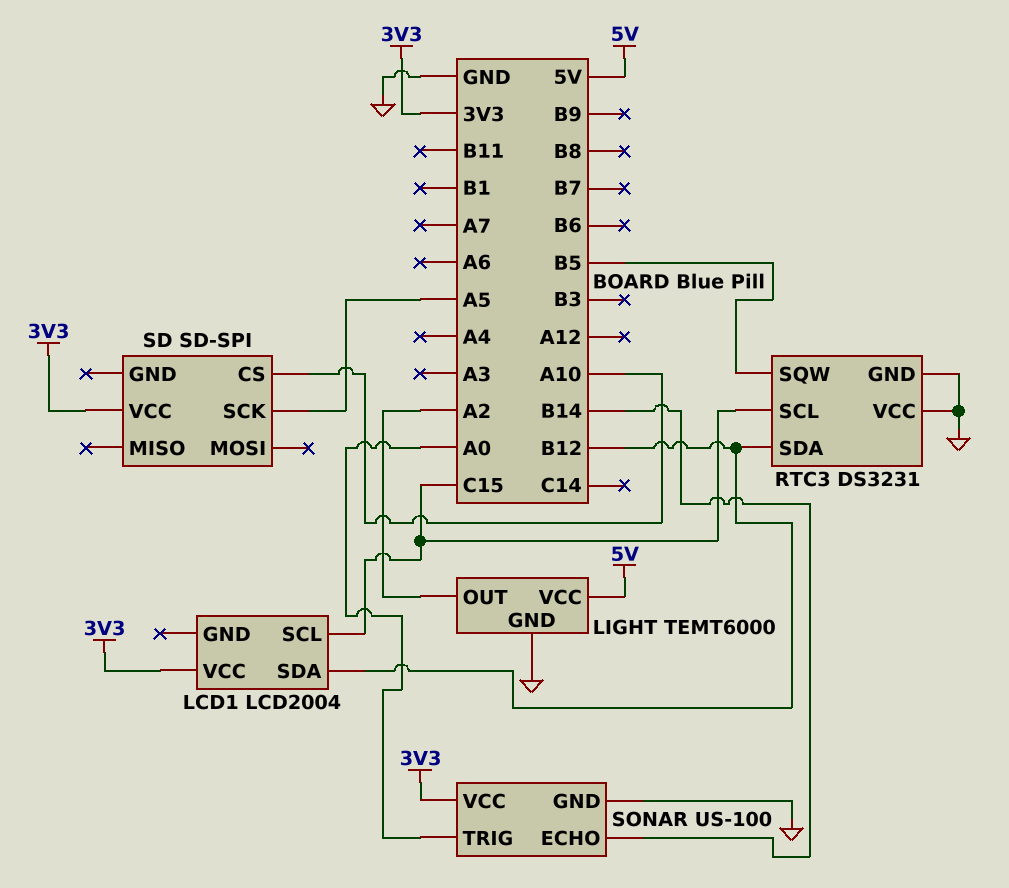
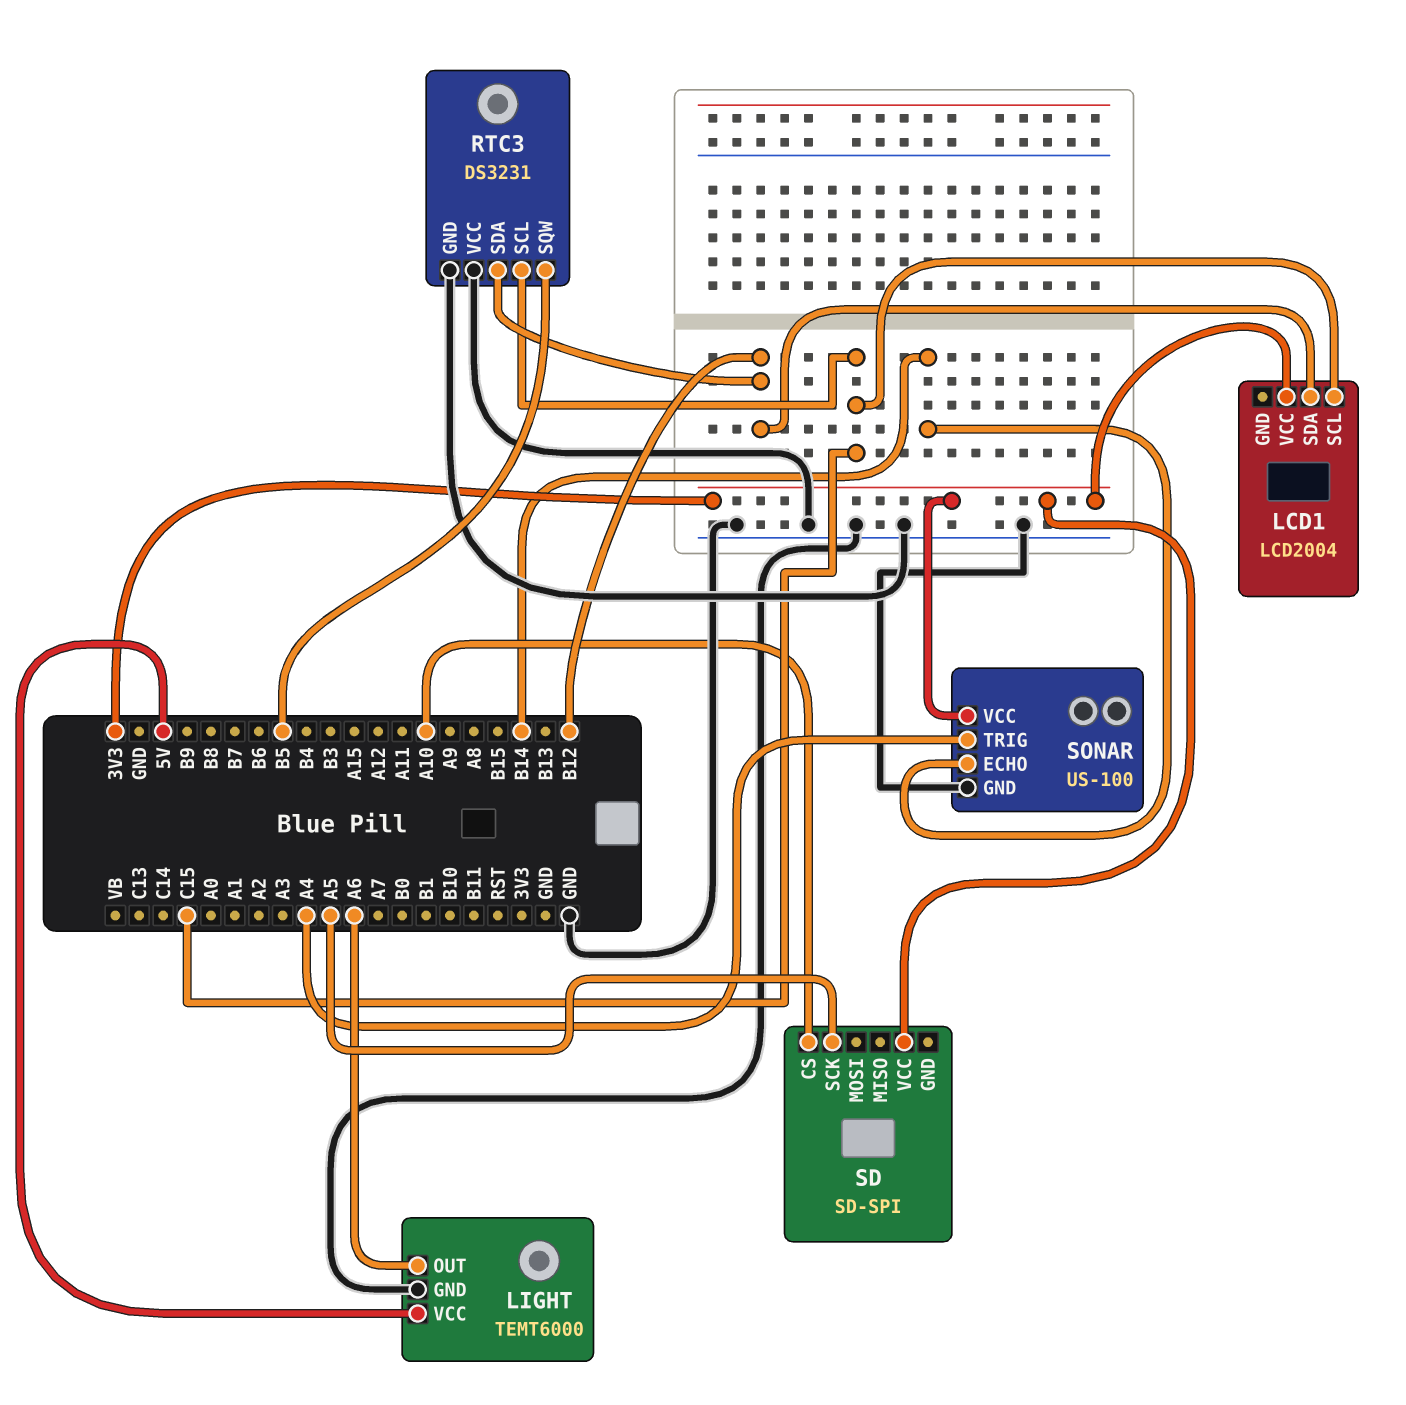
LIGHT pin OUT: A2 -> A6
SONAR pin TRIG: A0 -> A4

